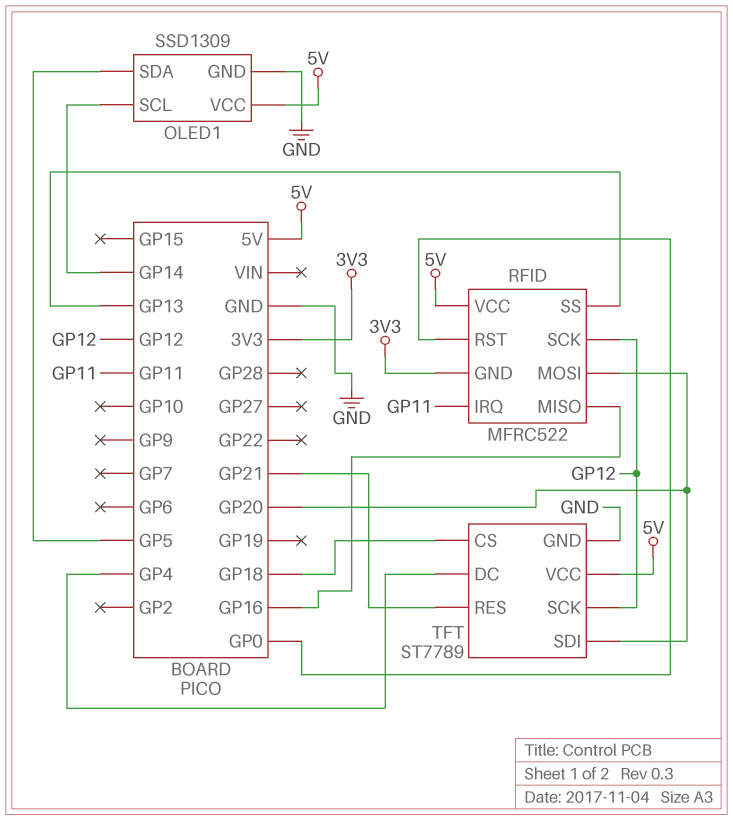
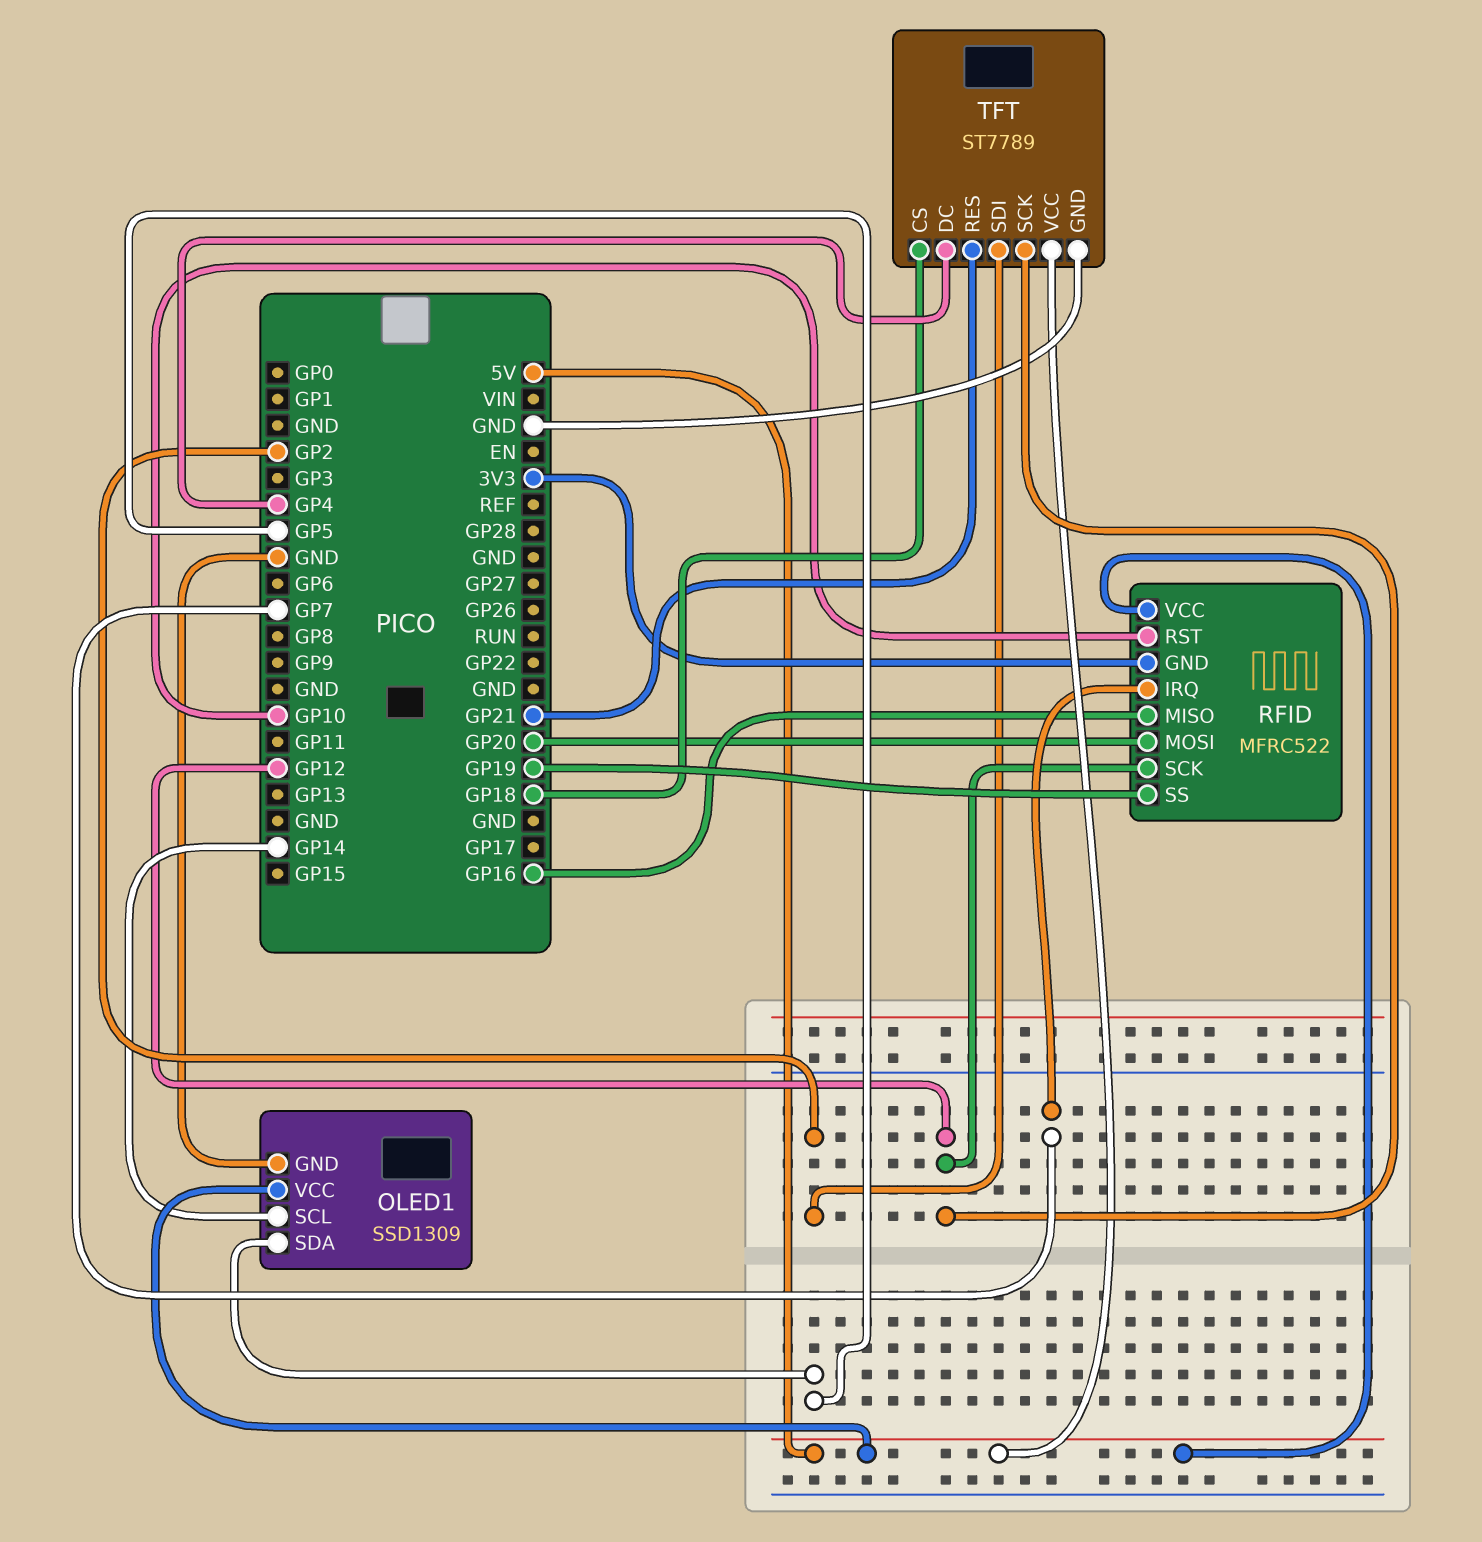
RFID pin IRQ: GP11 -> GP7
RFID pin RST: GP0 -> GP10
RFID pin SS: GP13 -> GP19
TFT pin SDI: GP20 -> GP2

